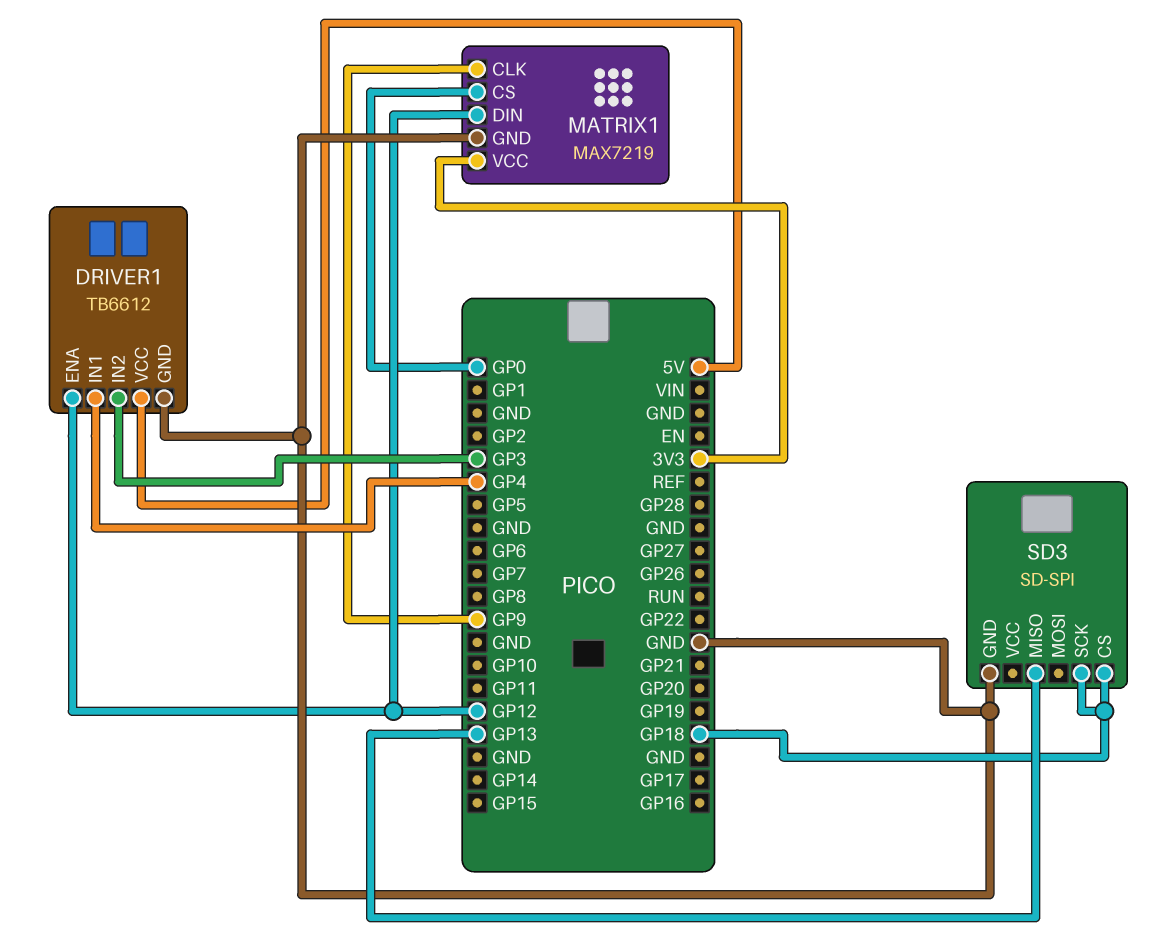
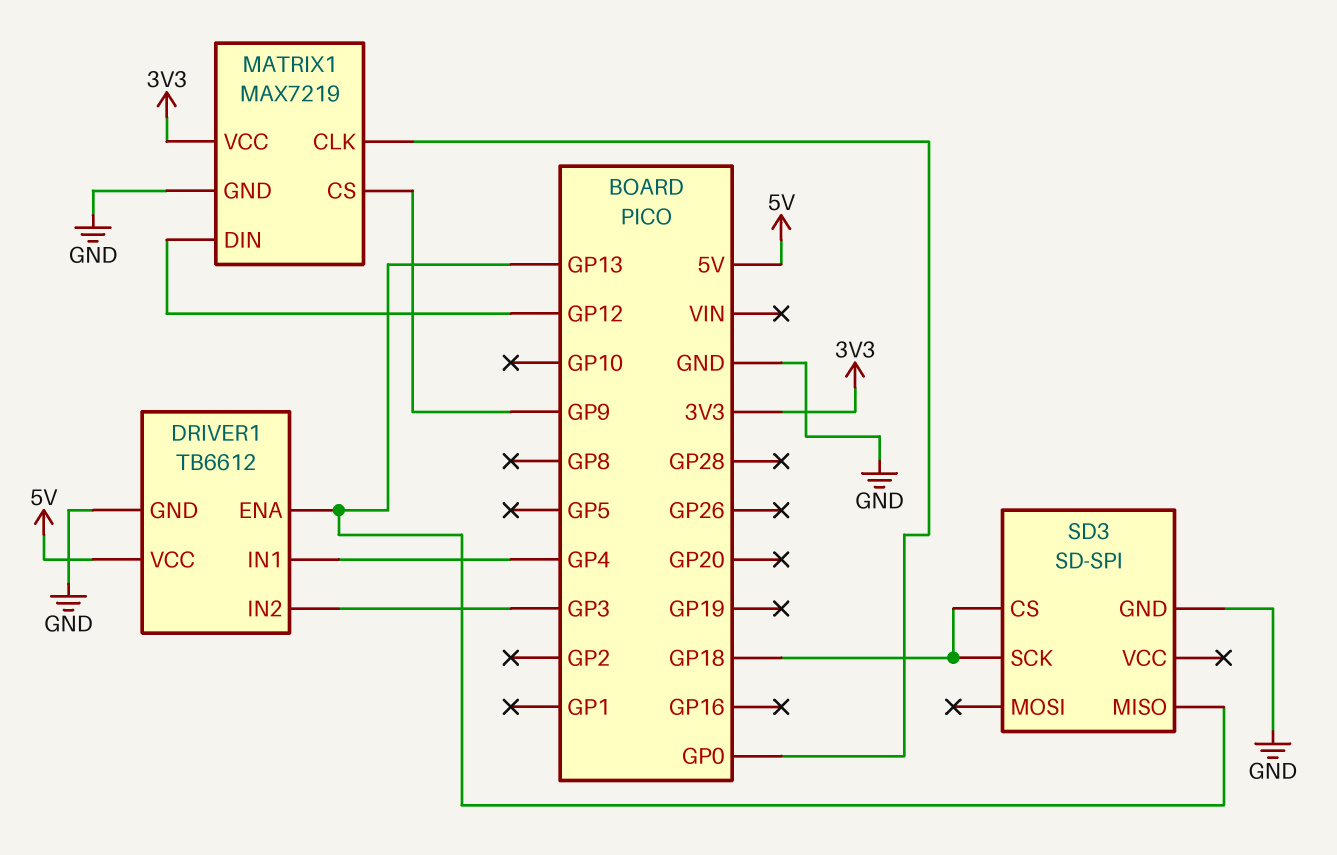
DRIVER1 pin ENA: GP12 -> GP13
MATRIX1 pin CLK: GP9 -> GP0
MATRIX1 pin CS: GP0 -> GP9

